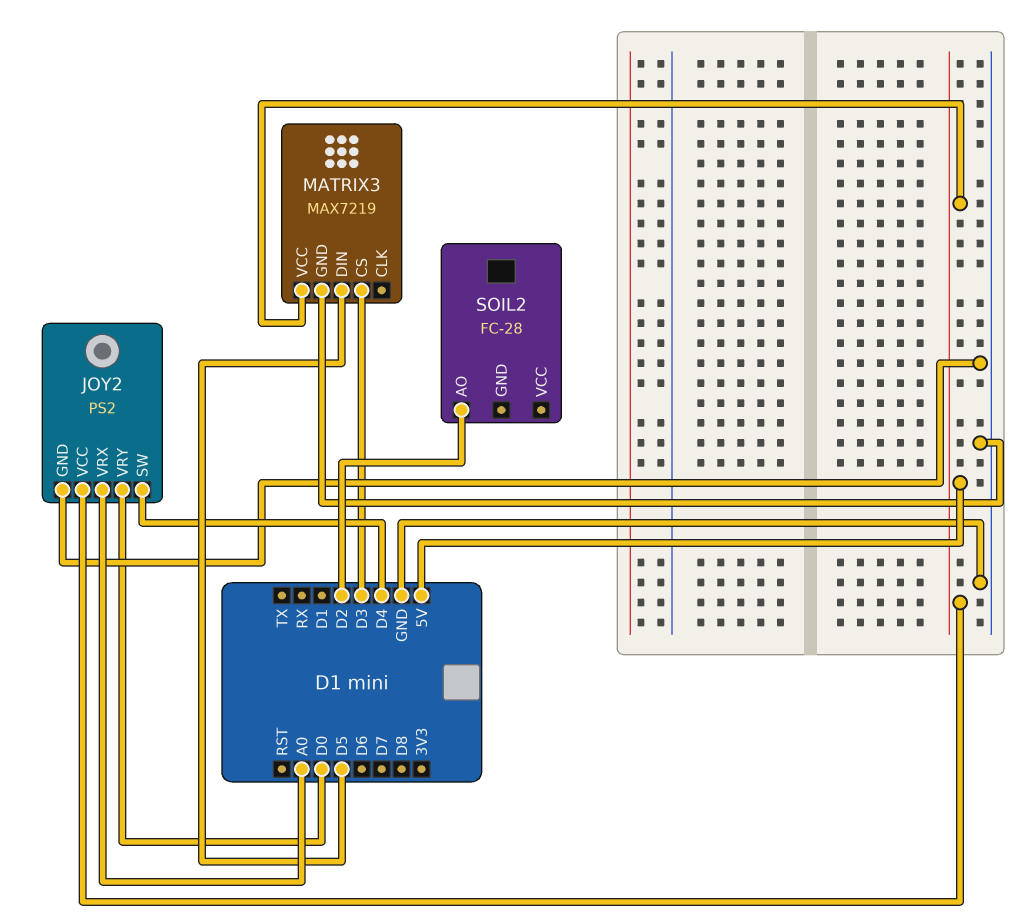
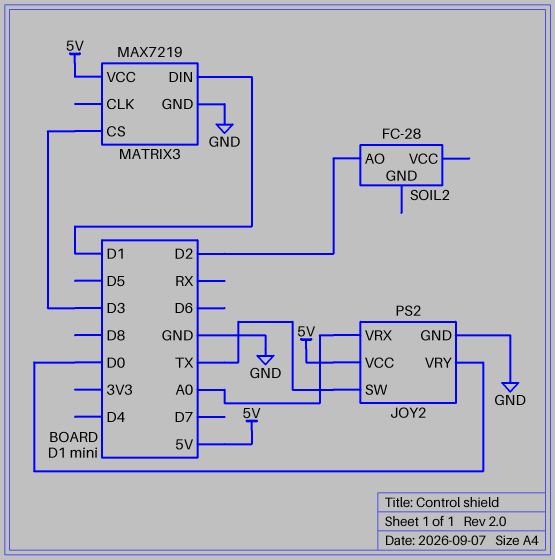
JOY2 pin SW: D4 -> TX
MATRIX3 pin DIN: D5 -> D1

